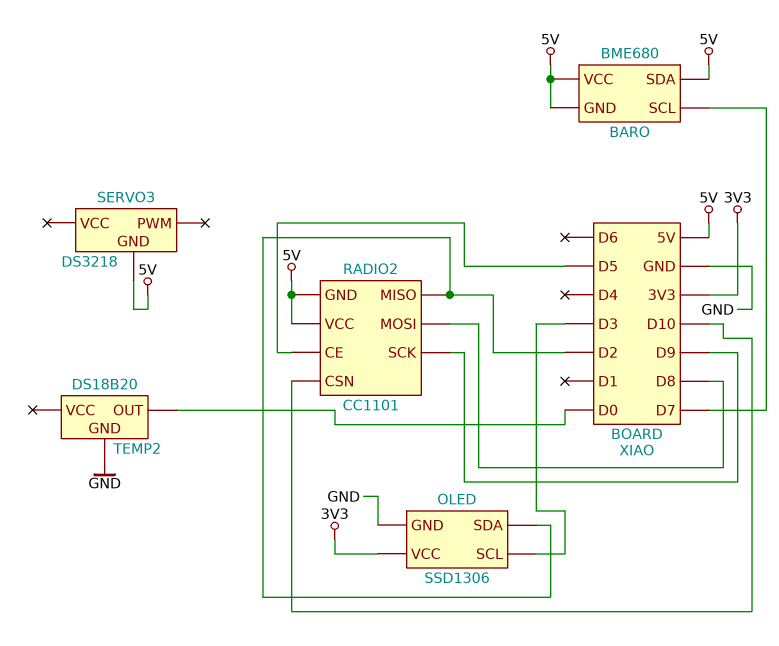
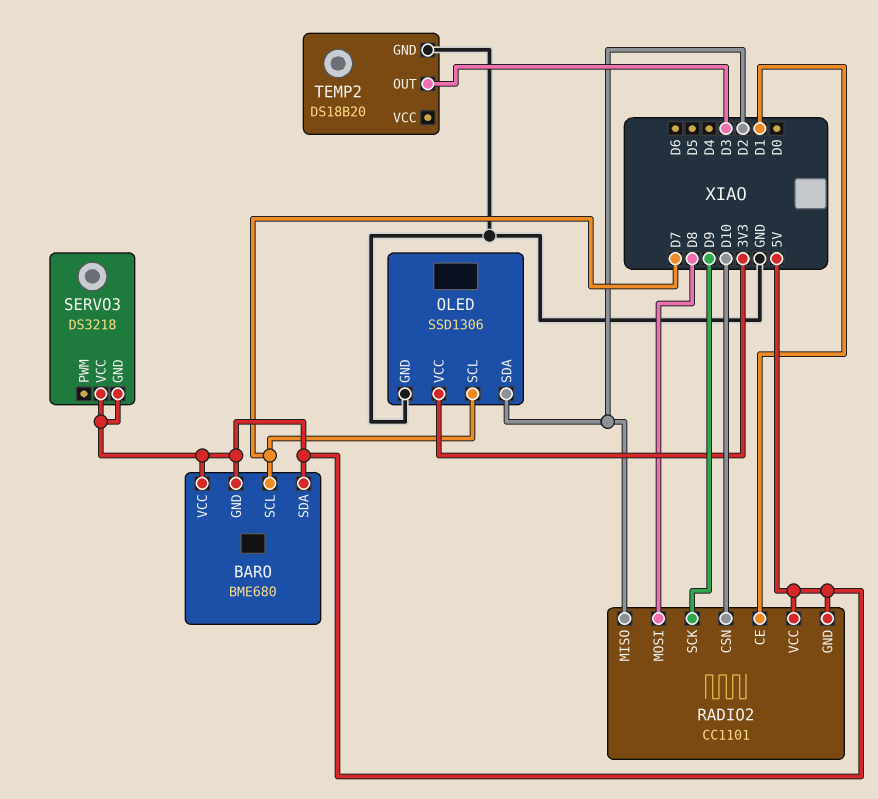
OLED pin SCL: D3 -> D7
RADIO2 pin CE: D5 -> D1
SERVO3 pin VCC: none -> 5V
TEMP2 pin OUT: D0 -> D3

